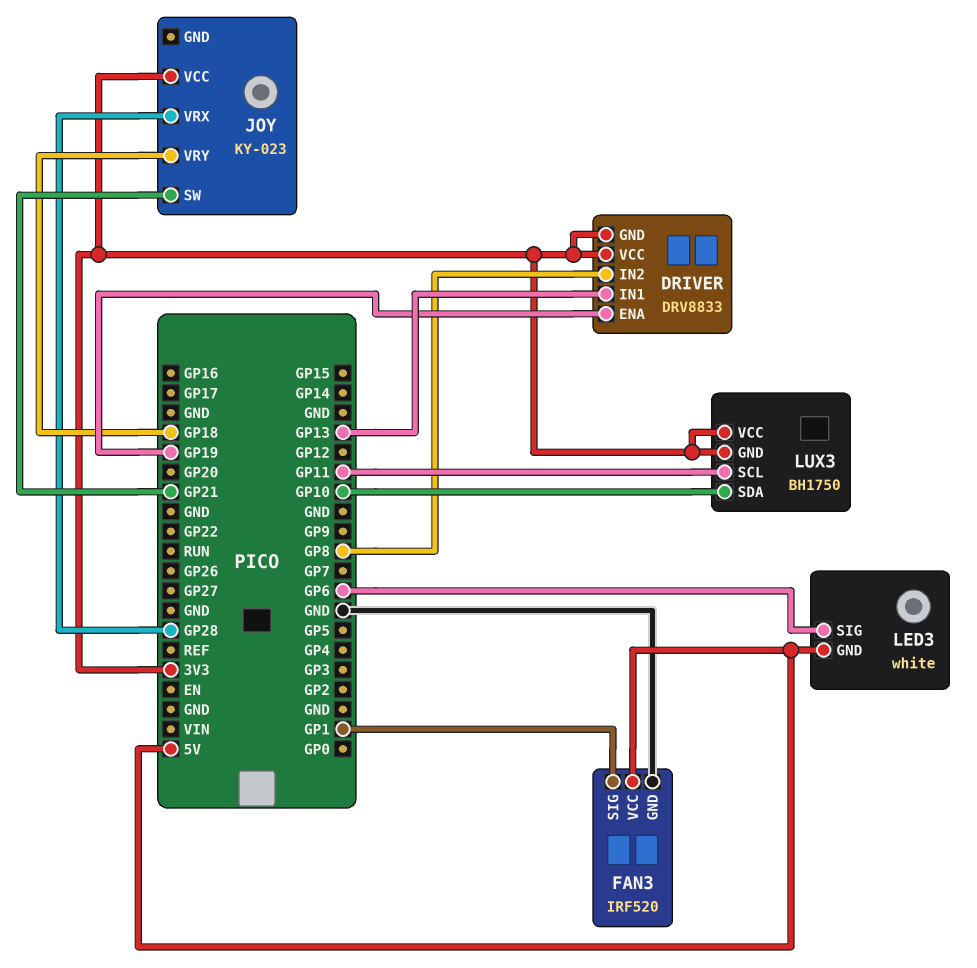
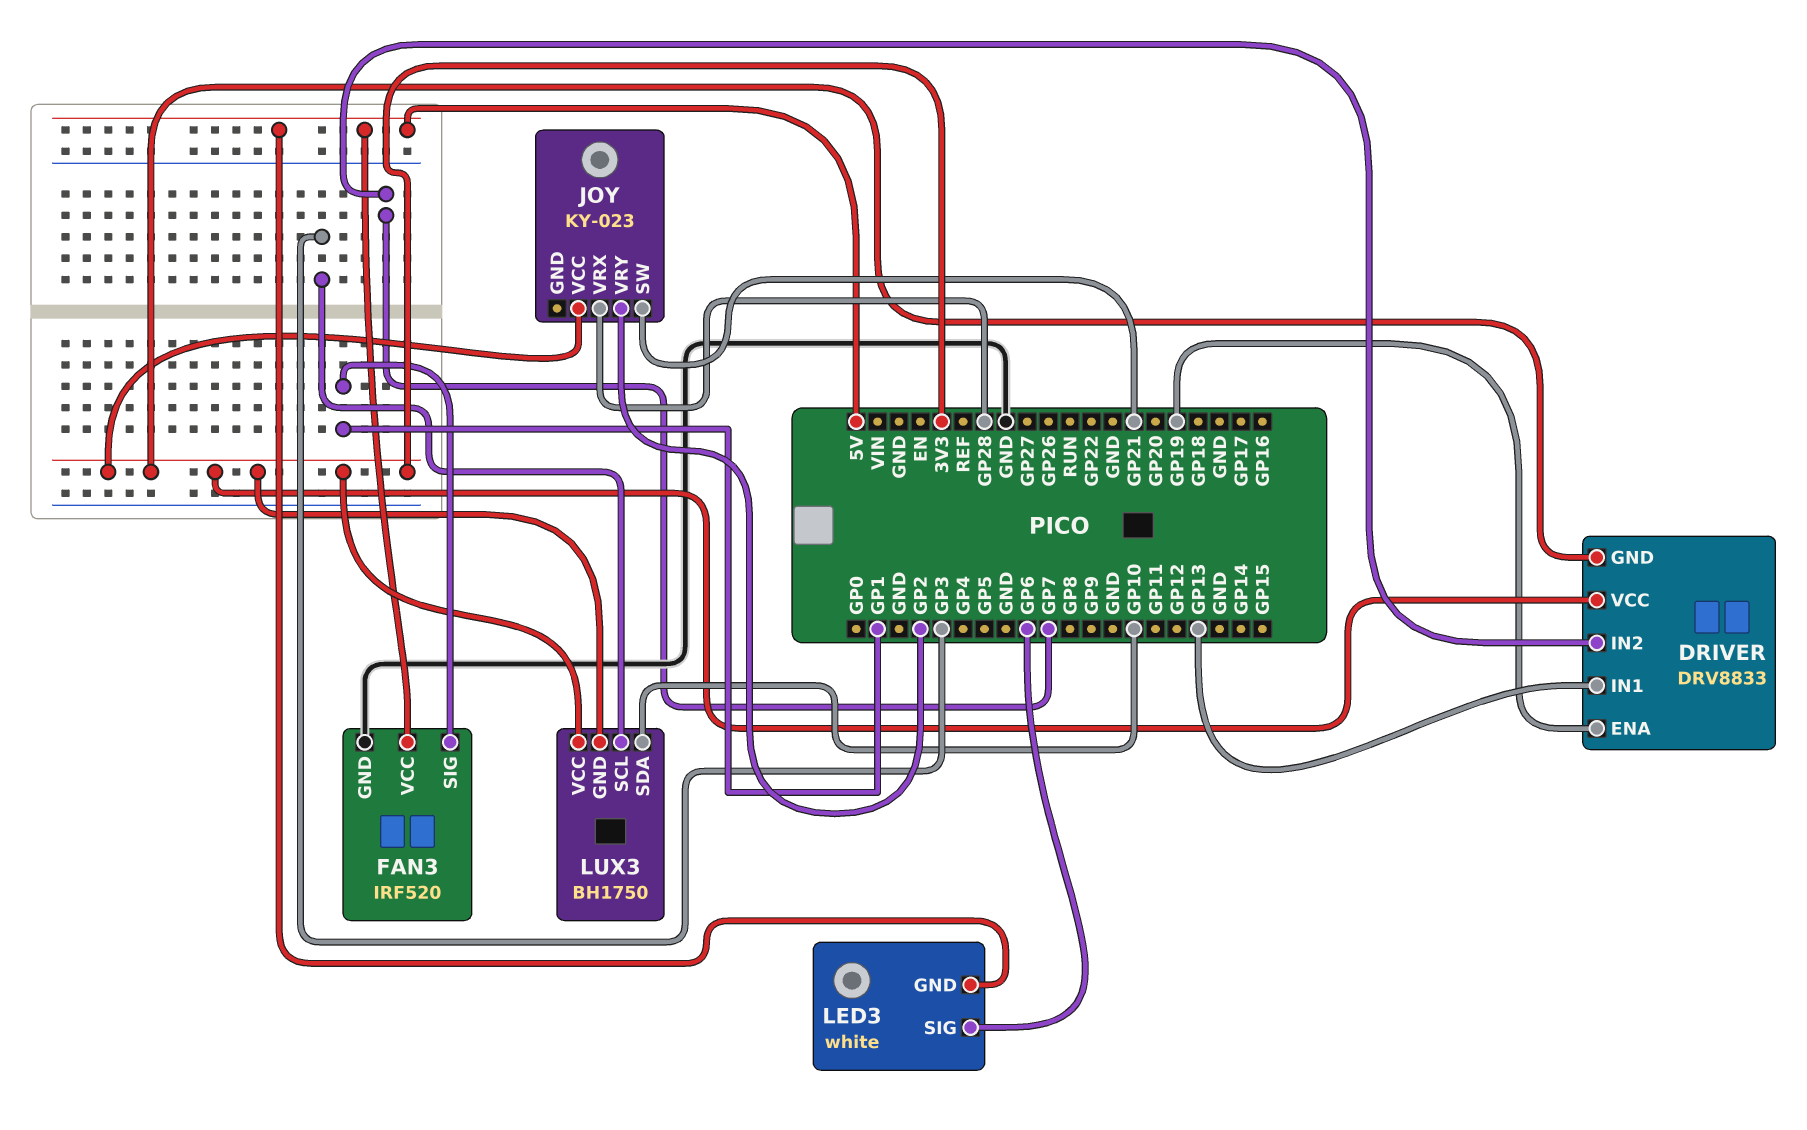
DRIVER pin IN2: GP8 -> GP7
JOY pin VRY: GP18 -> GP2
LUX3 pin SCL: GP11 -> GP3

